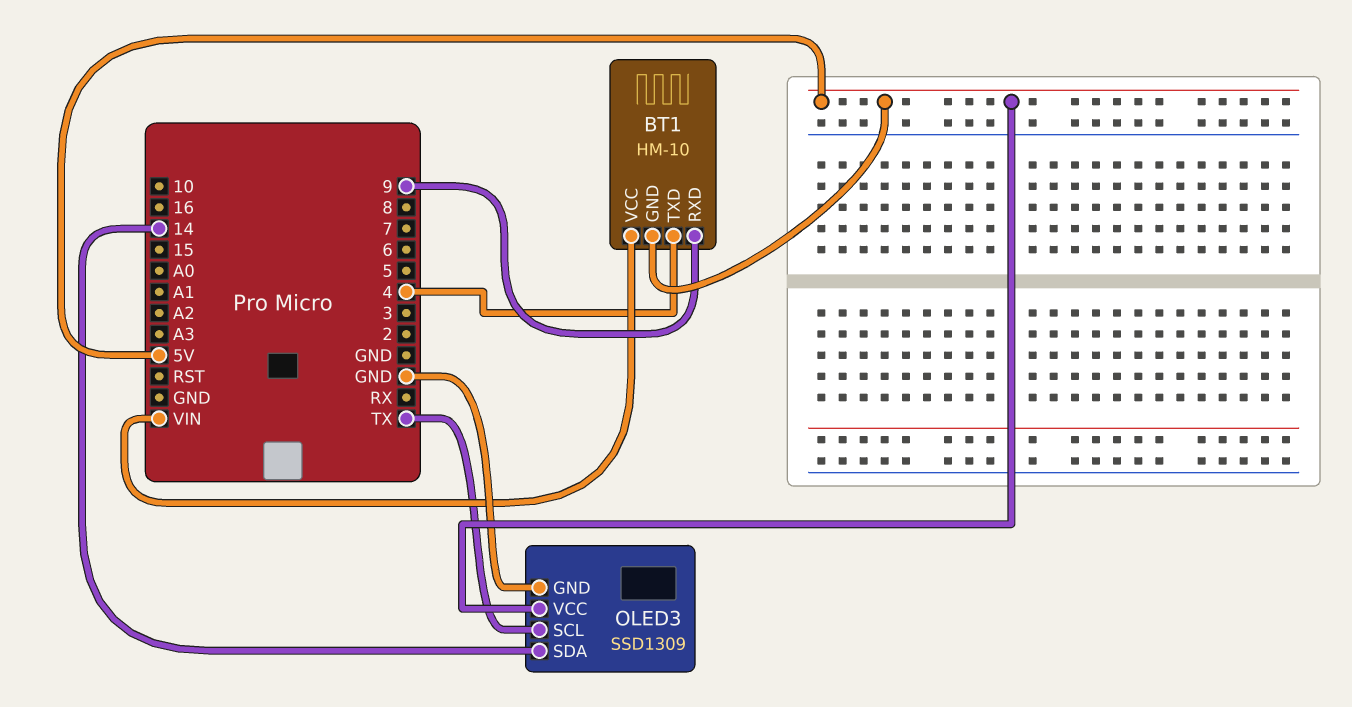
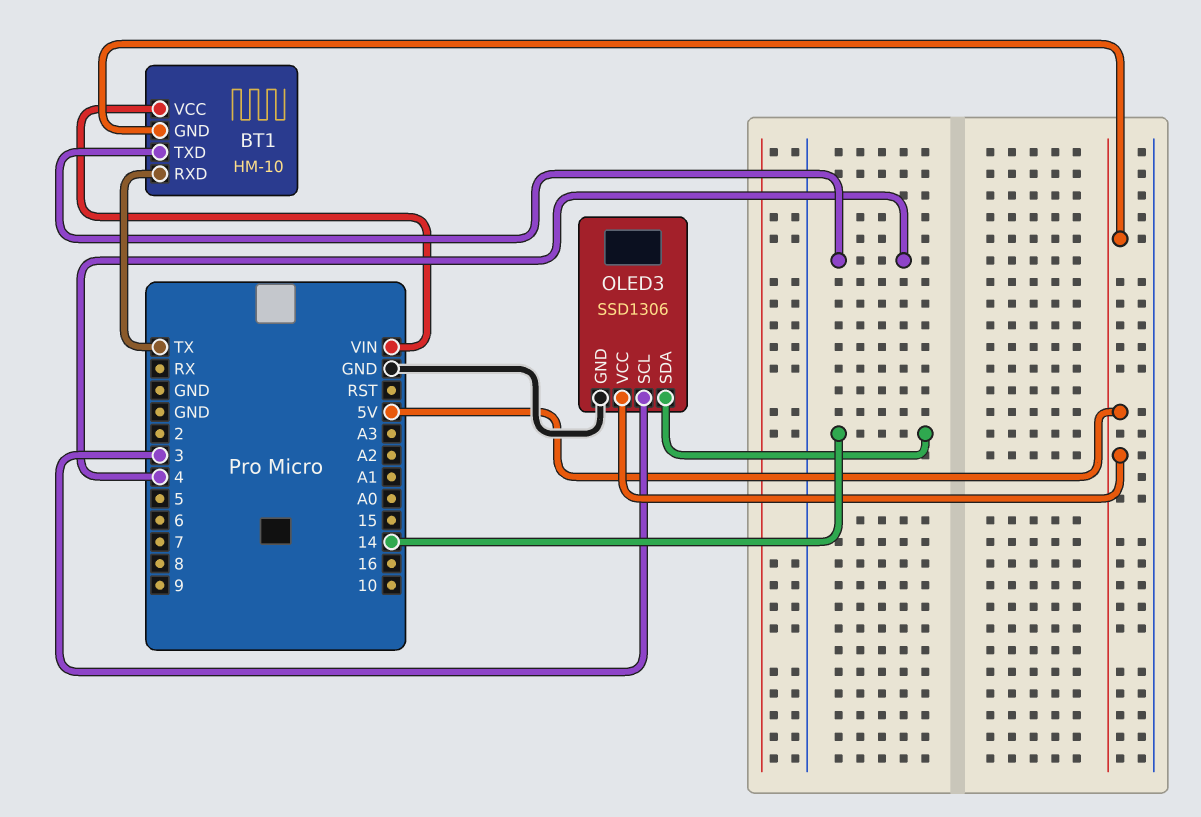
BT1 pin RXD: 9 -> TX
OLED3: SSD1309 -> SSD1306
OLED3 pin SCL: TX -> 3

